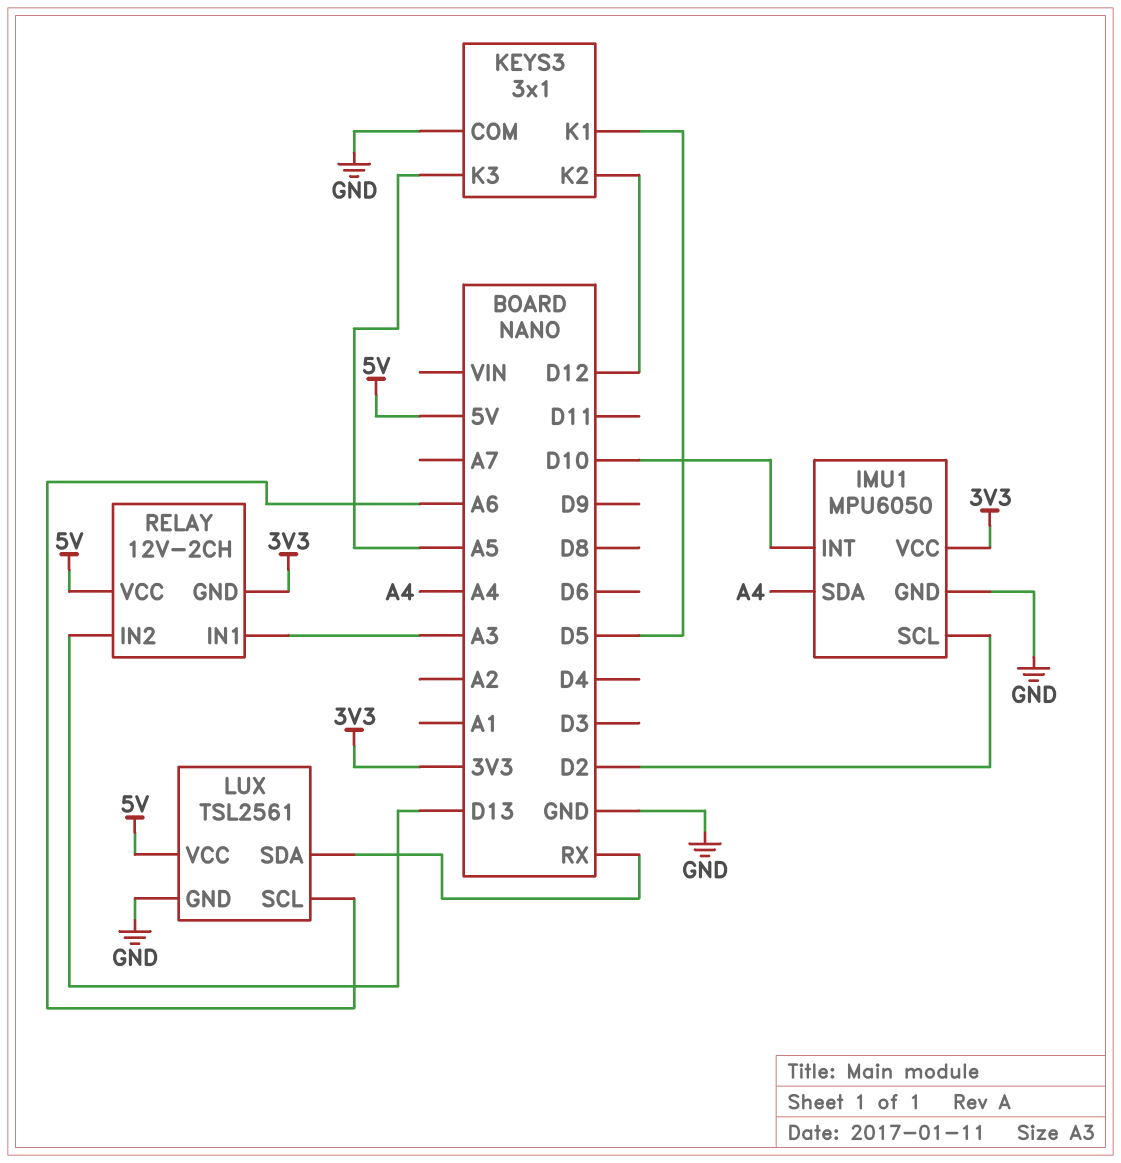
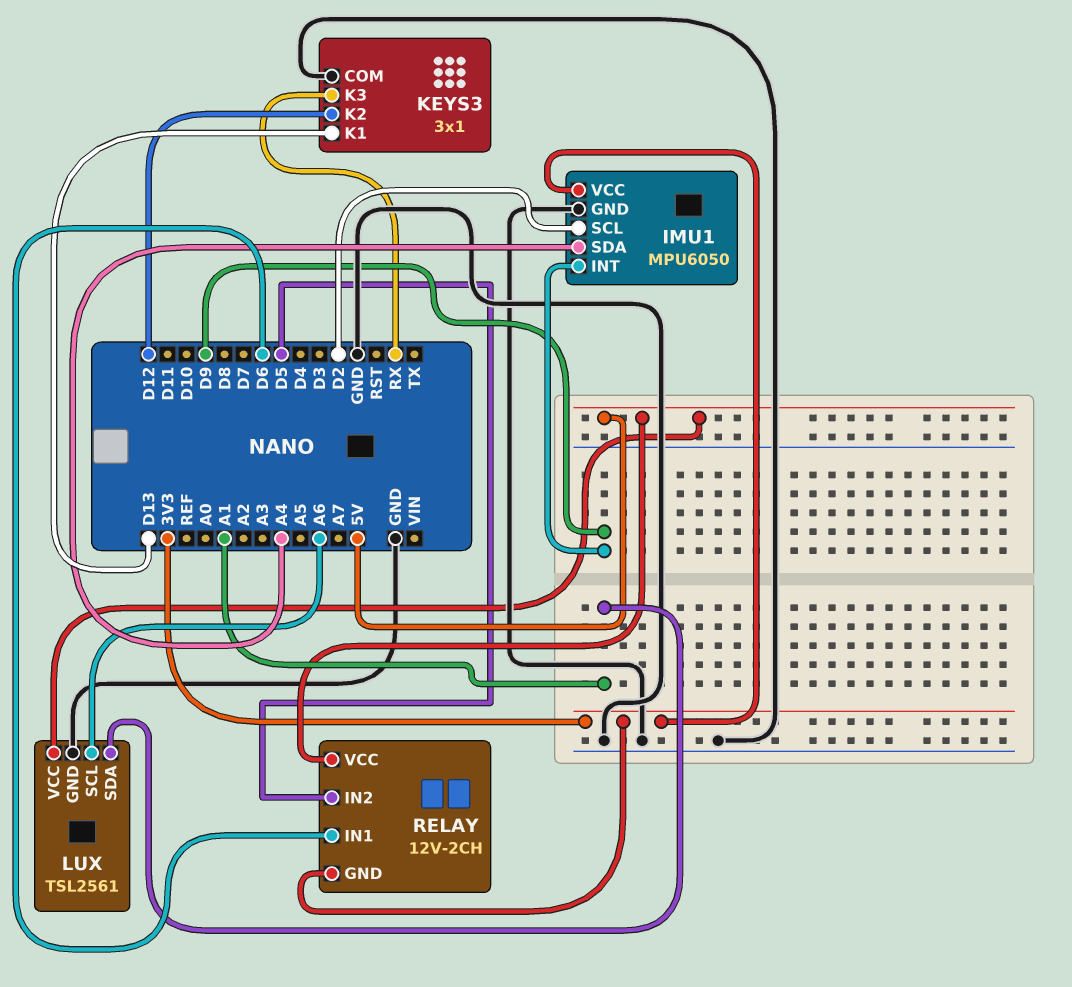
IMU1 pin INT: D10 -> D9
KEYS3 pin K1: D5 -> D13
KEYS3 pin K3: A5 -> RX
LUX pin SDA: RX -> A1
RELAY pin IN1: A3 -> D6
RELAY pin IN2: D13 -> D5

